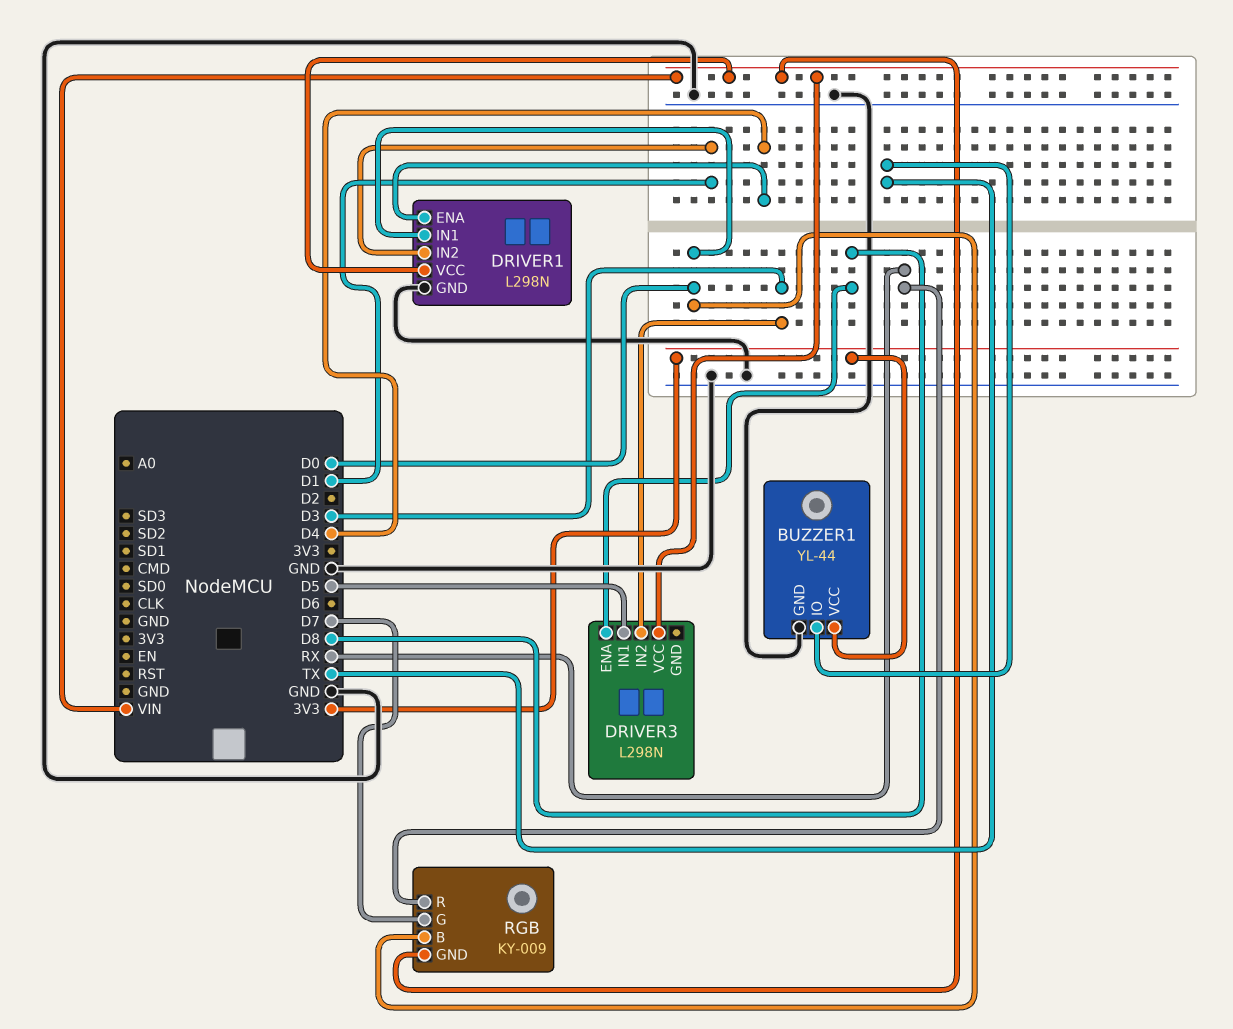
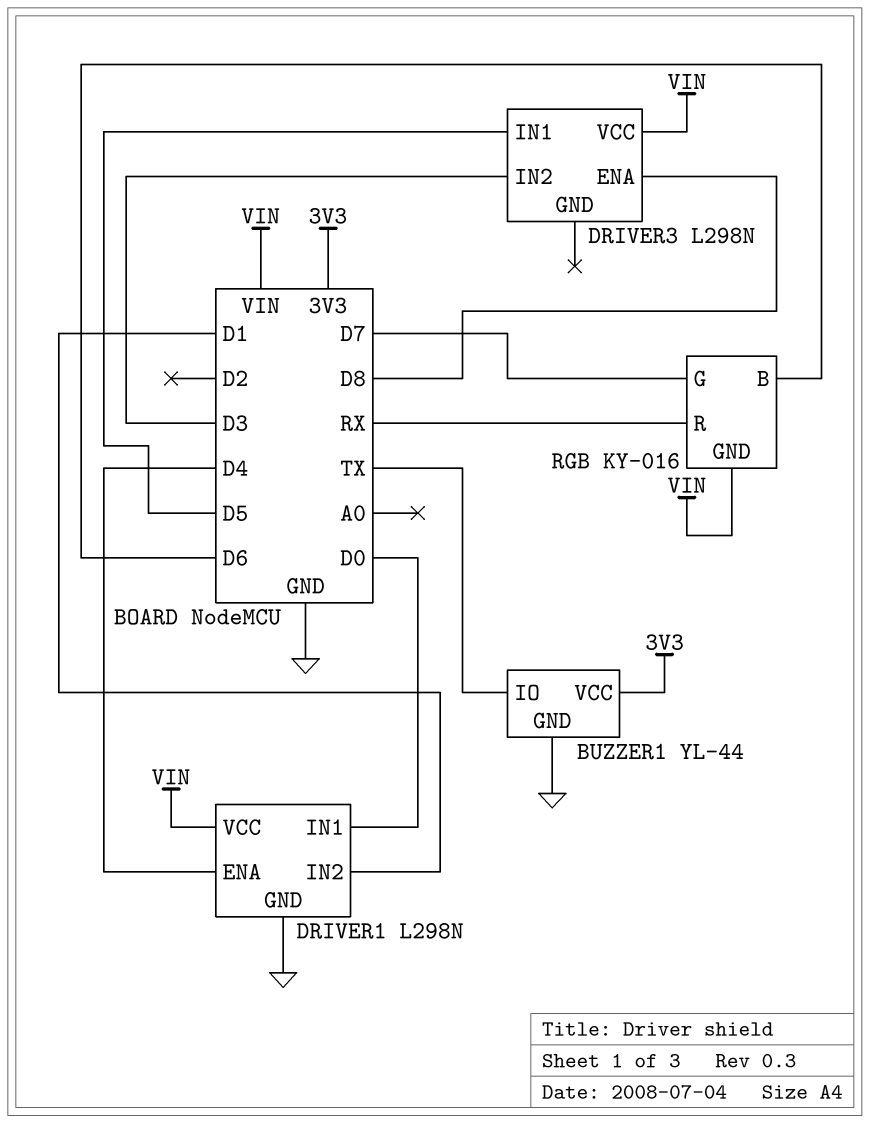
RGB: KY-009 -> KY-016
RGB pin B: D0 -> D6

